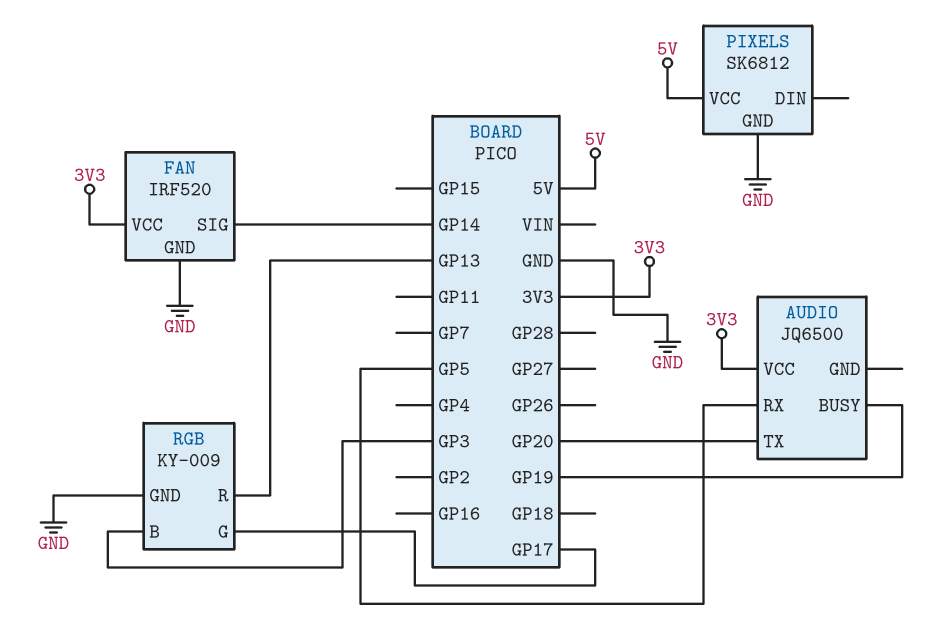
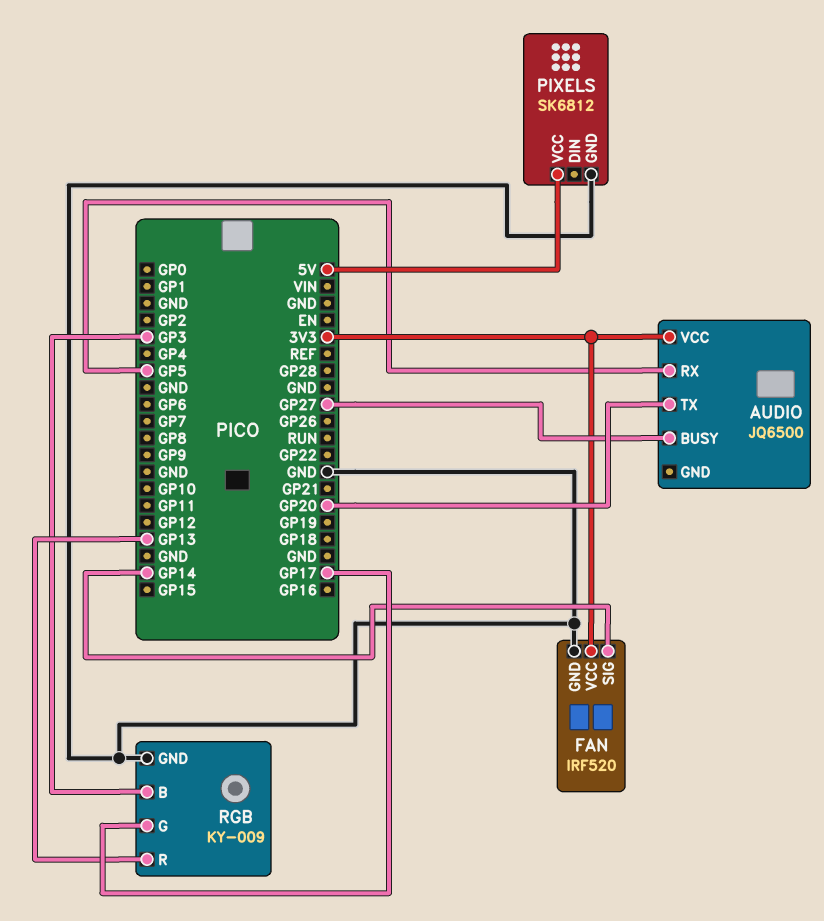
AUDIO pin BUSY: GP19 -> GP27

